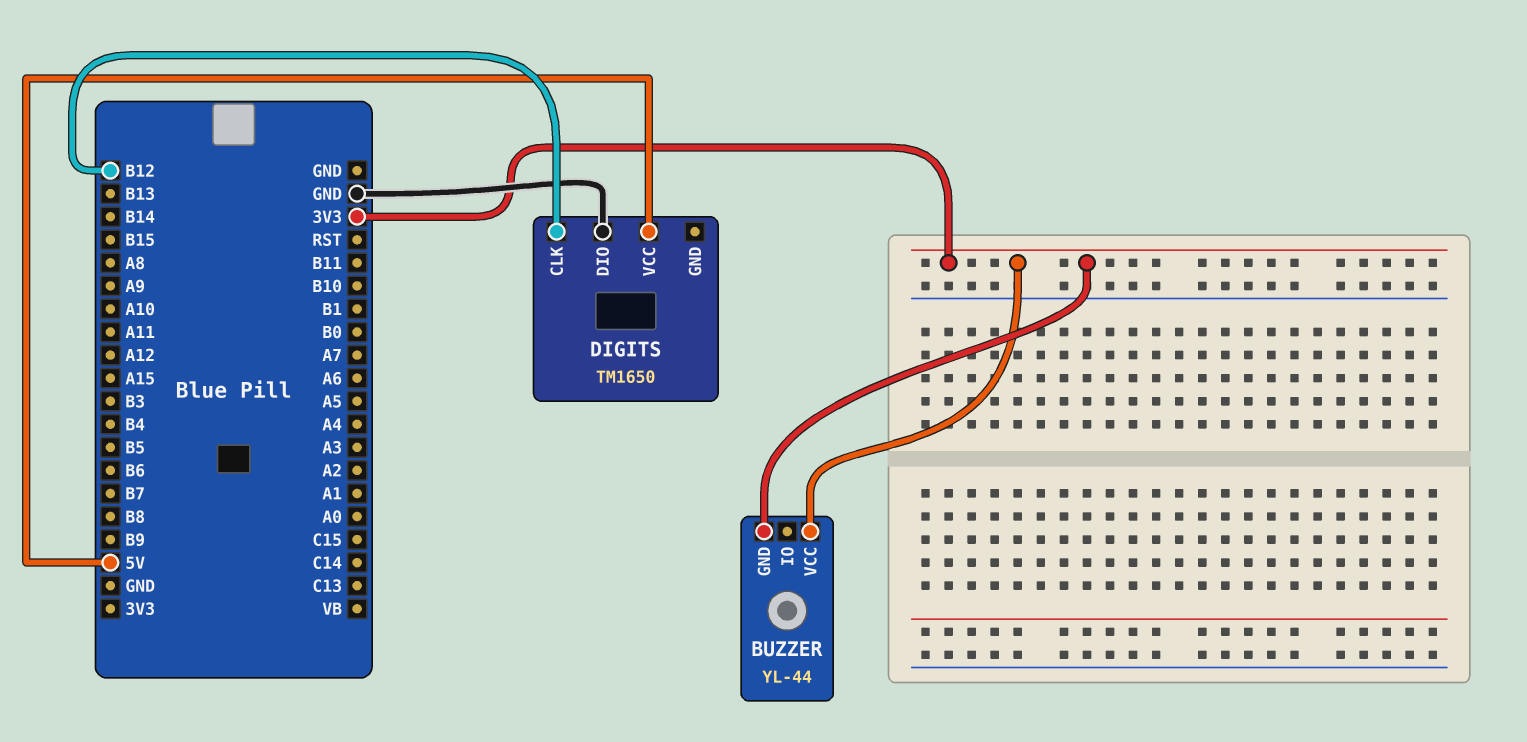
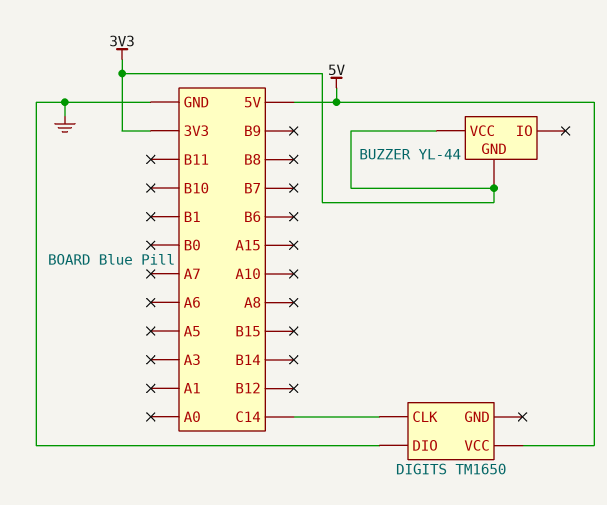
DIGITS pin CLK: B12 -> C14

